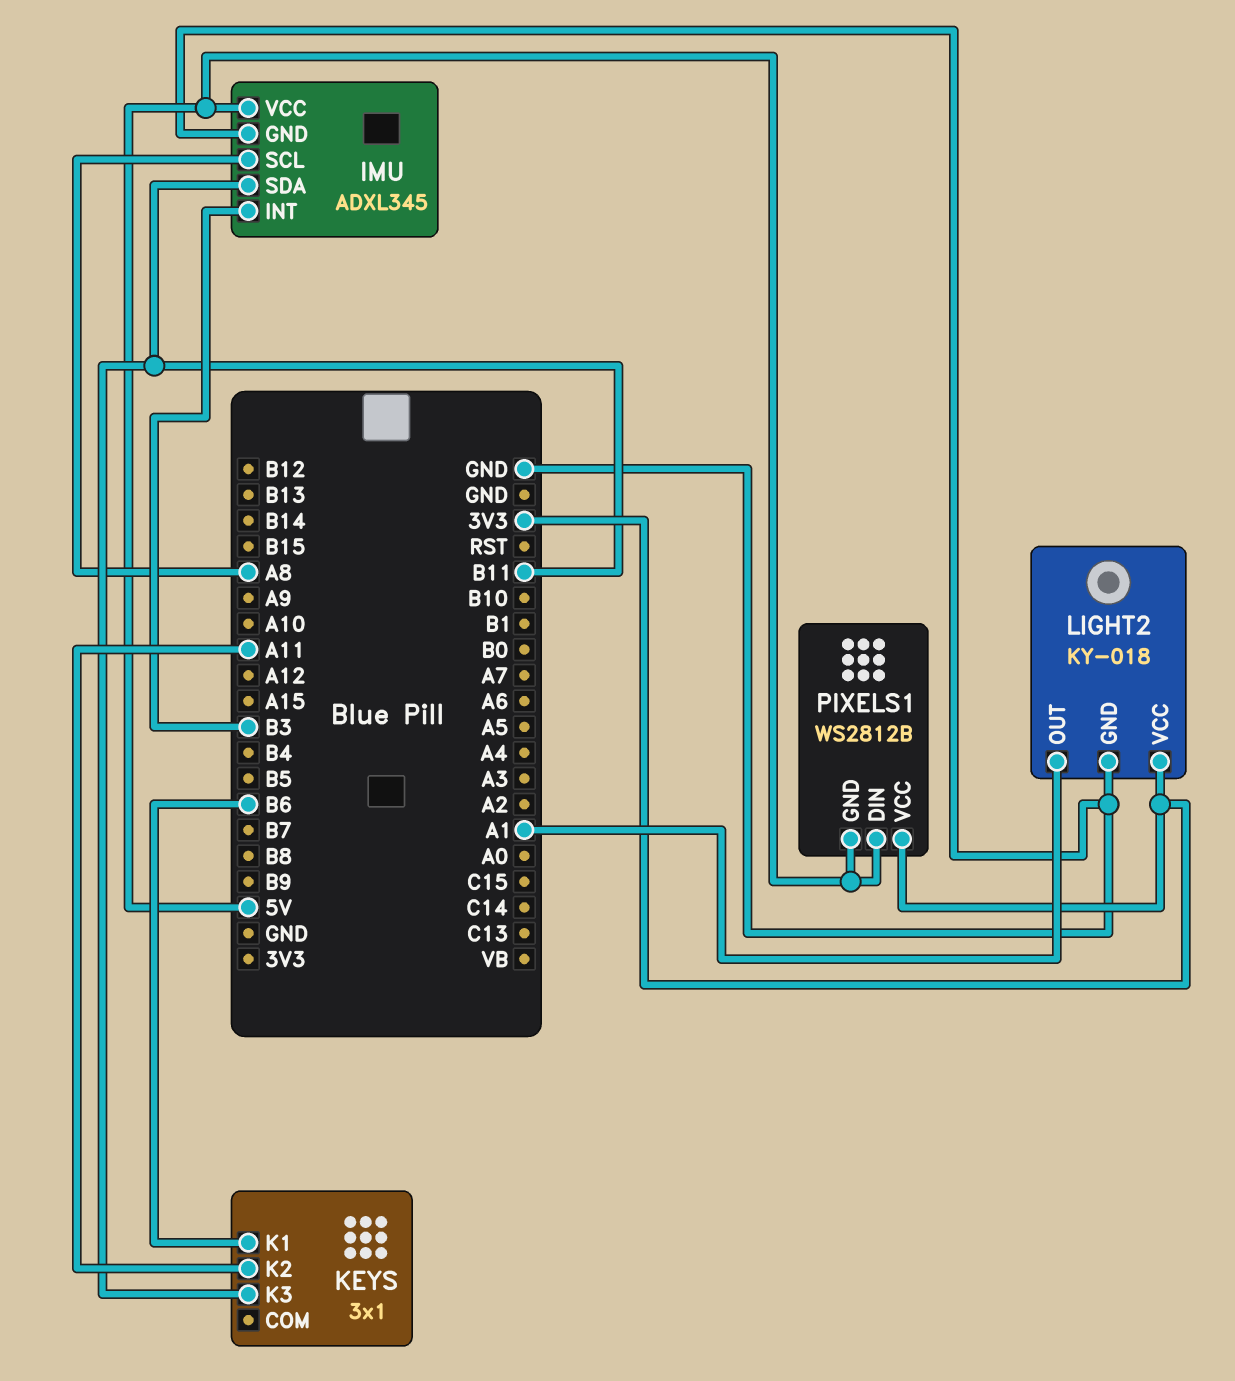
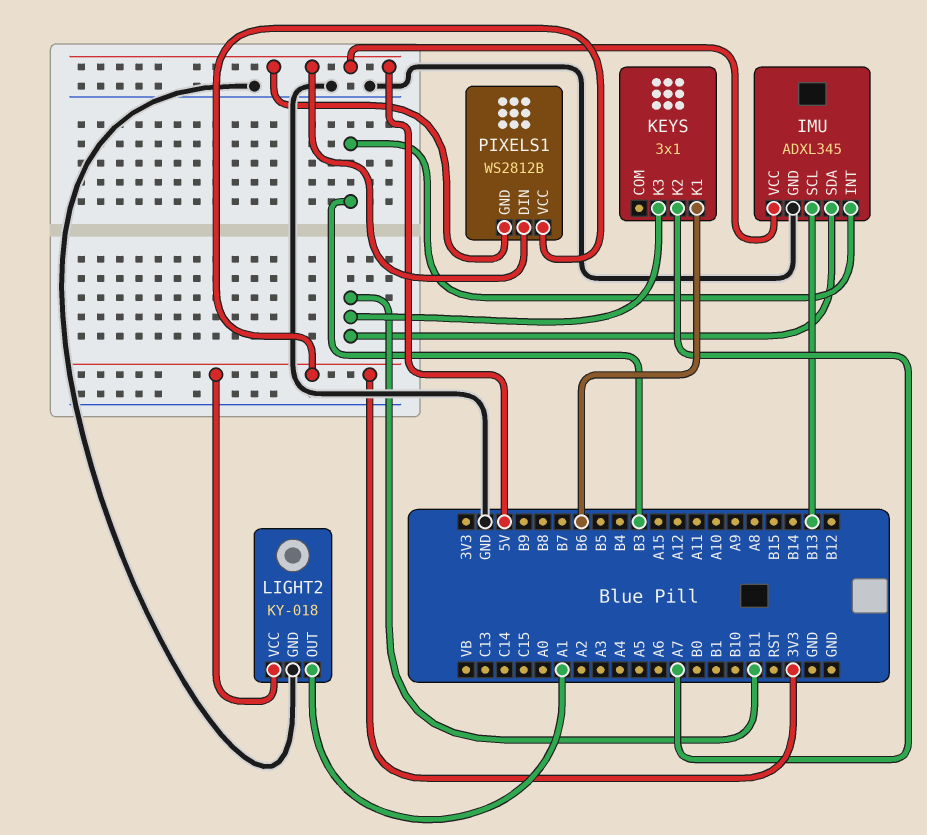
IMU pin SCL: A8 -> B13
KEYS pin K2: A11 -> A7

